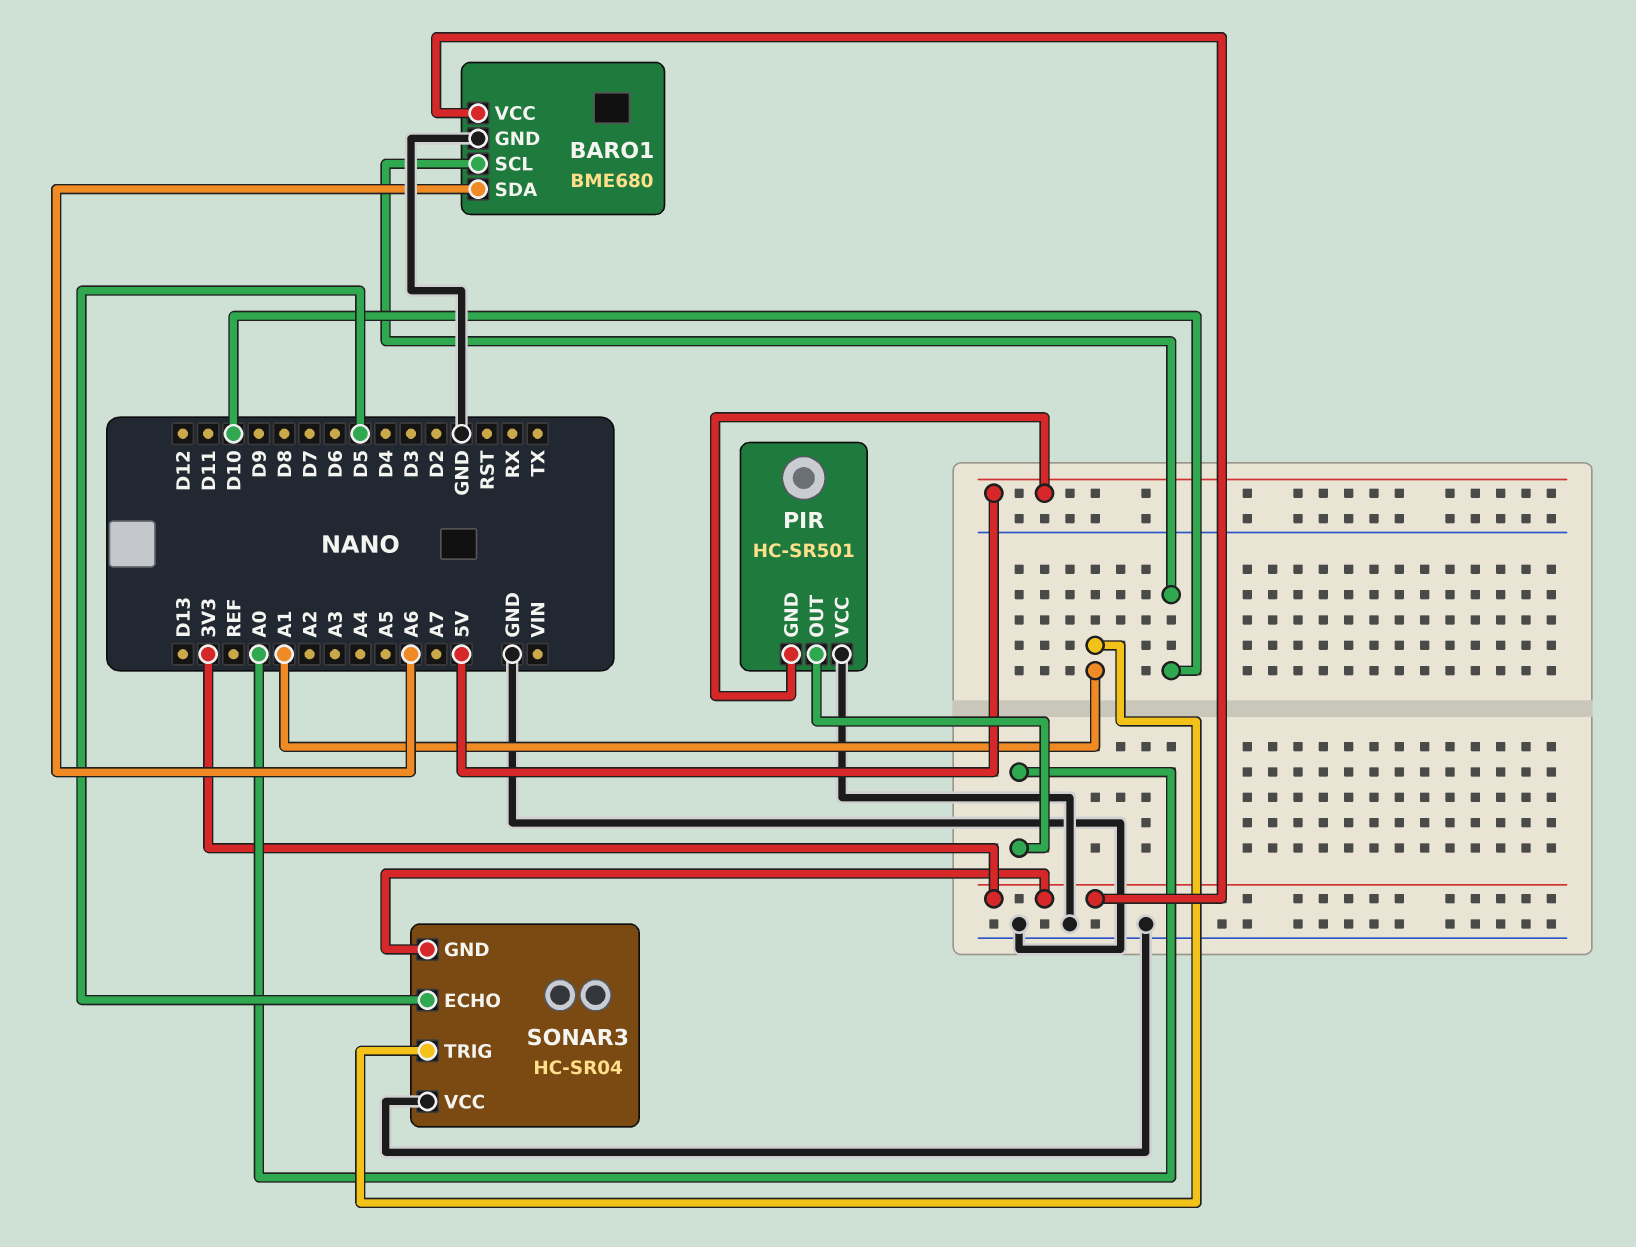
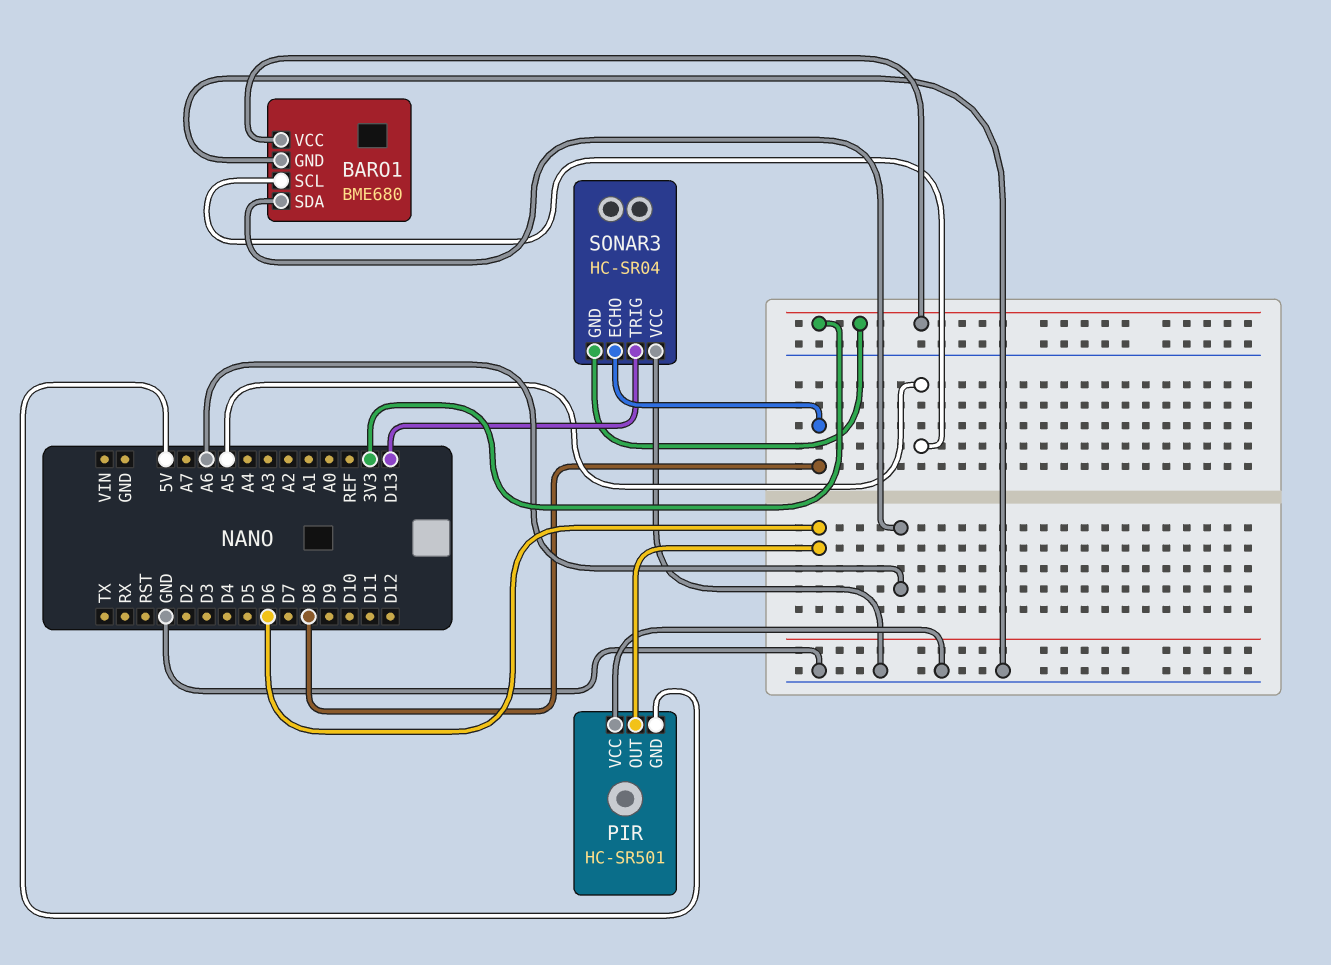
BARO1 pin SCL: D10 -> A5
PIR pin OUT: A0 -> D6
SONAR3 pin ECHO: D5 -> D8
SONAR3 pin TRIG: A1 -> D13

